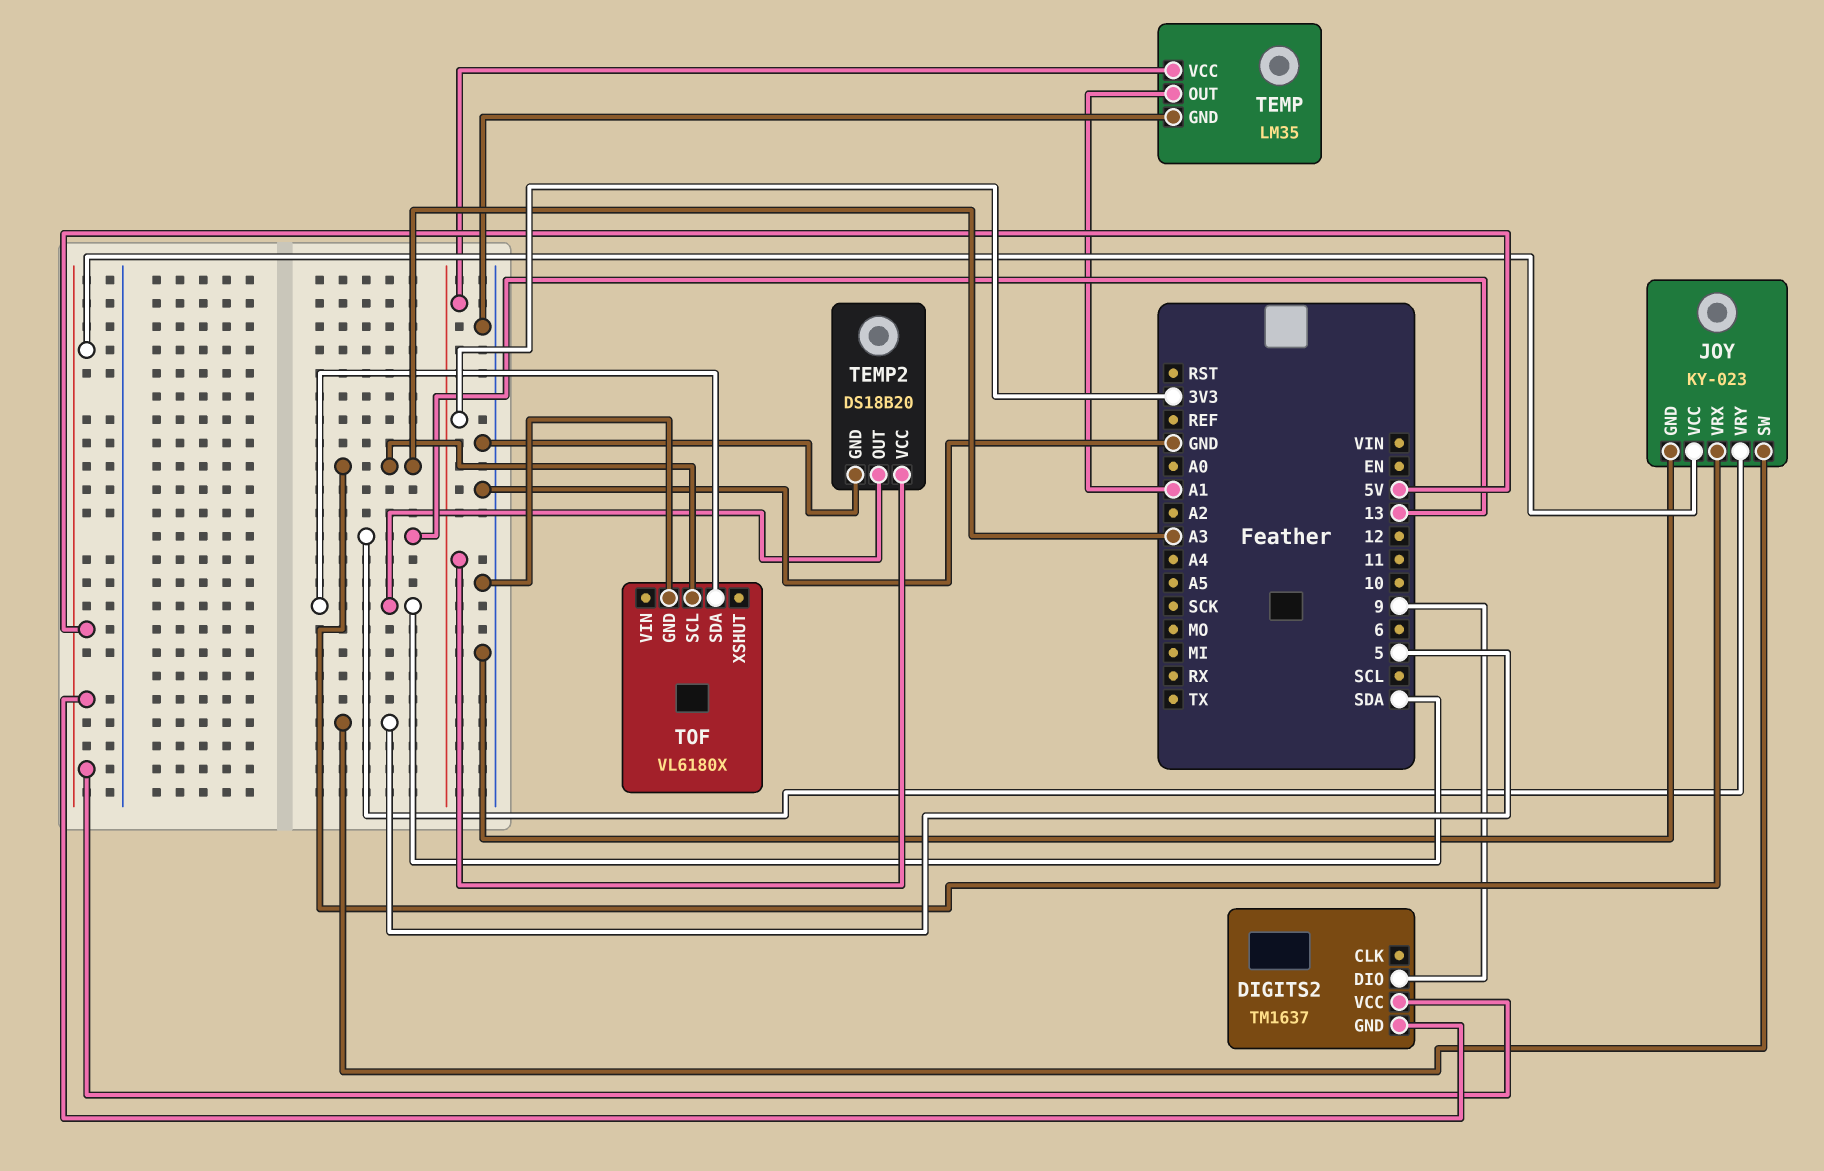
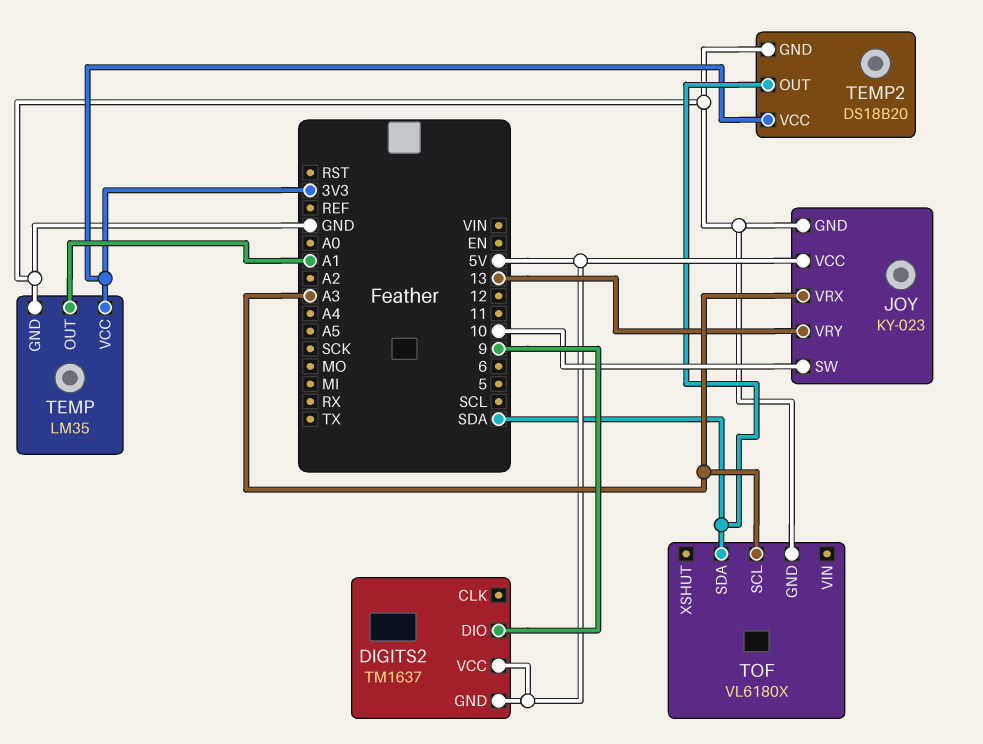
JOY pin SW: 5 -> 10

